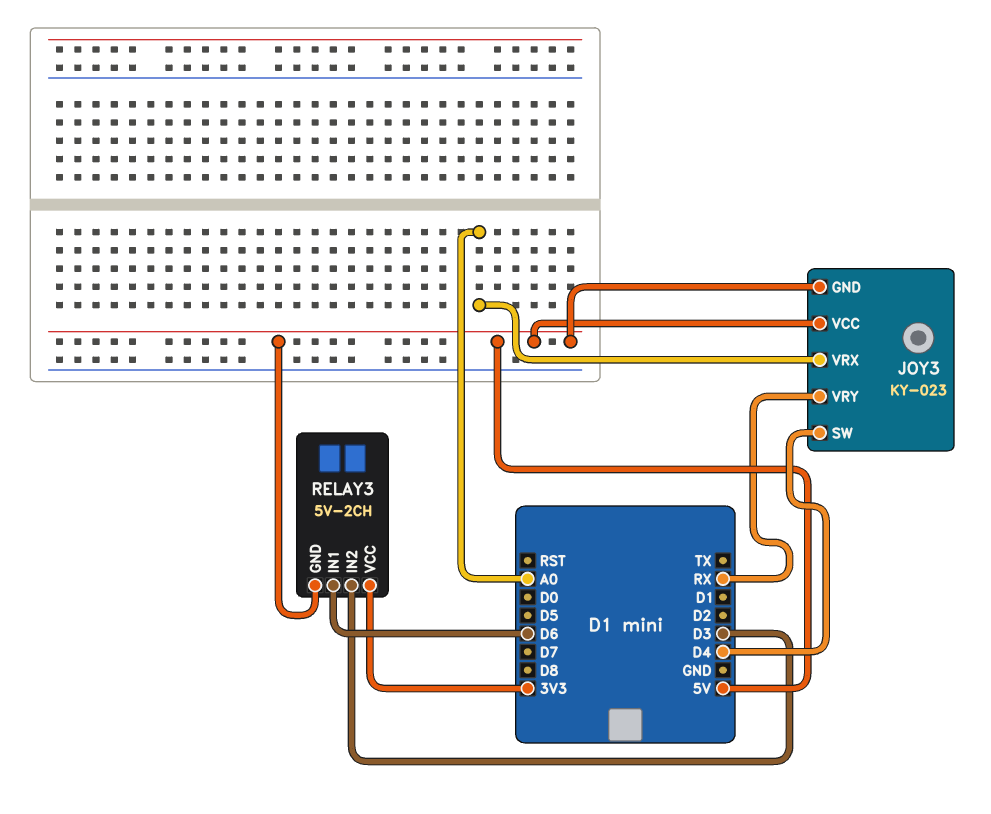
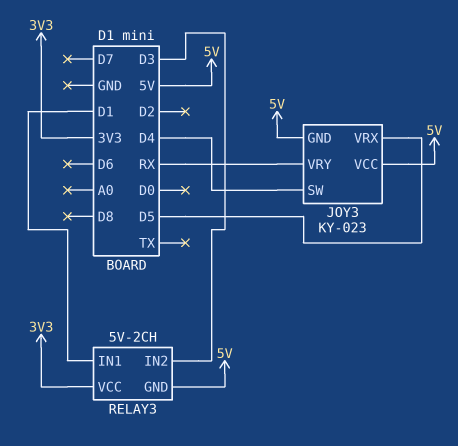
JOY3 pin VRX: A0 -> D5
RELAY3 pin IN1: D6 -> D1

